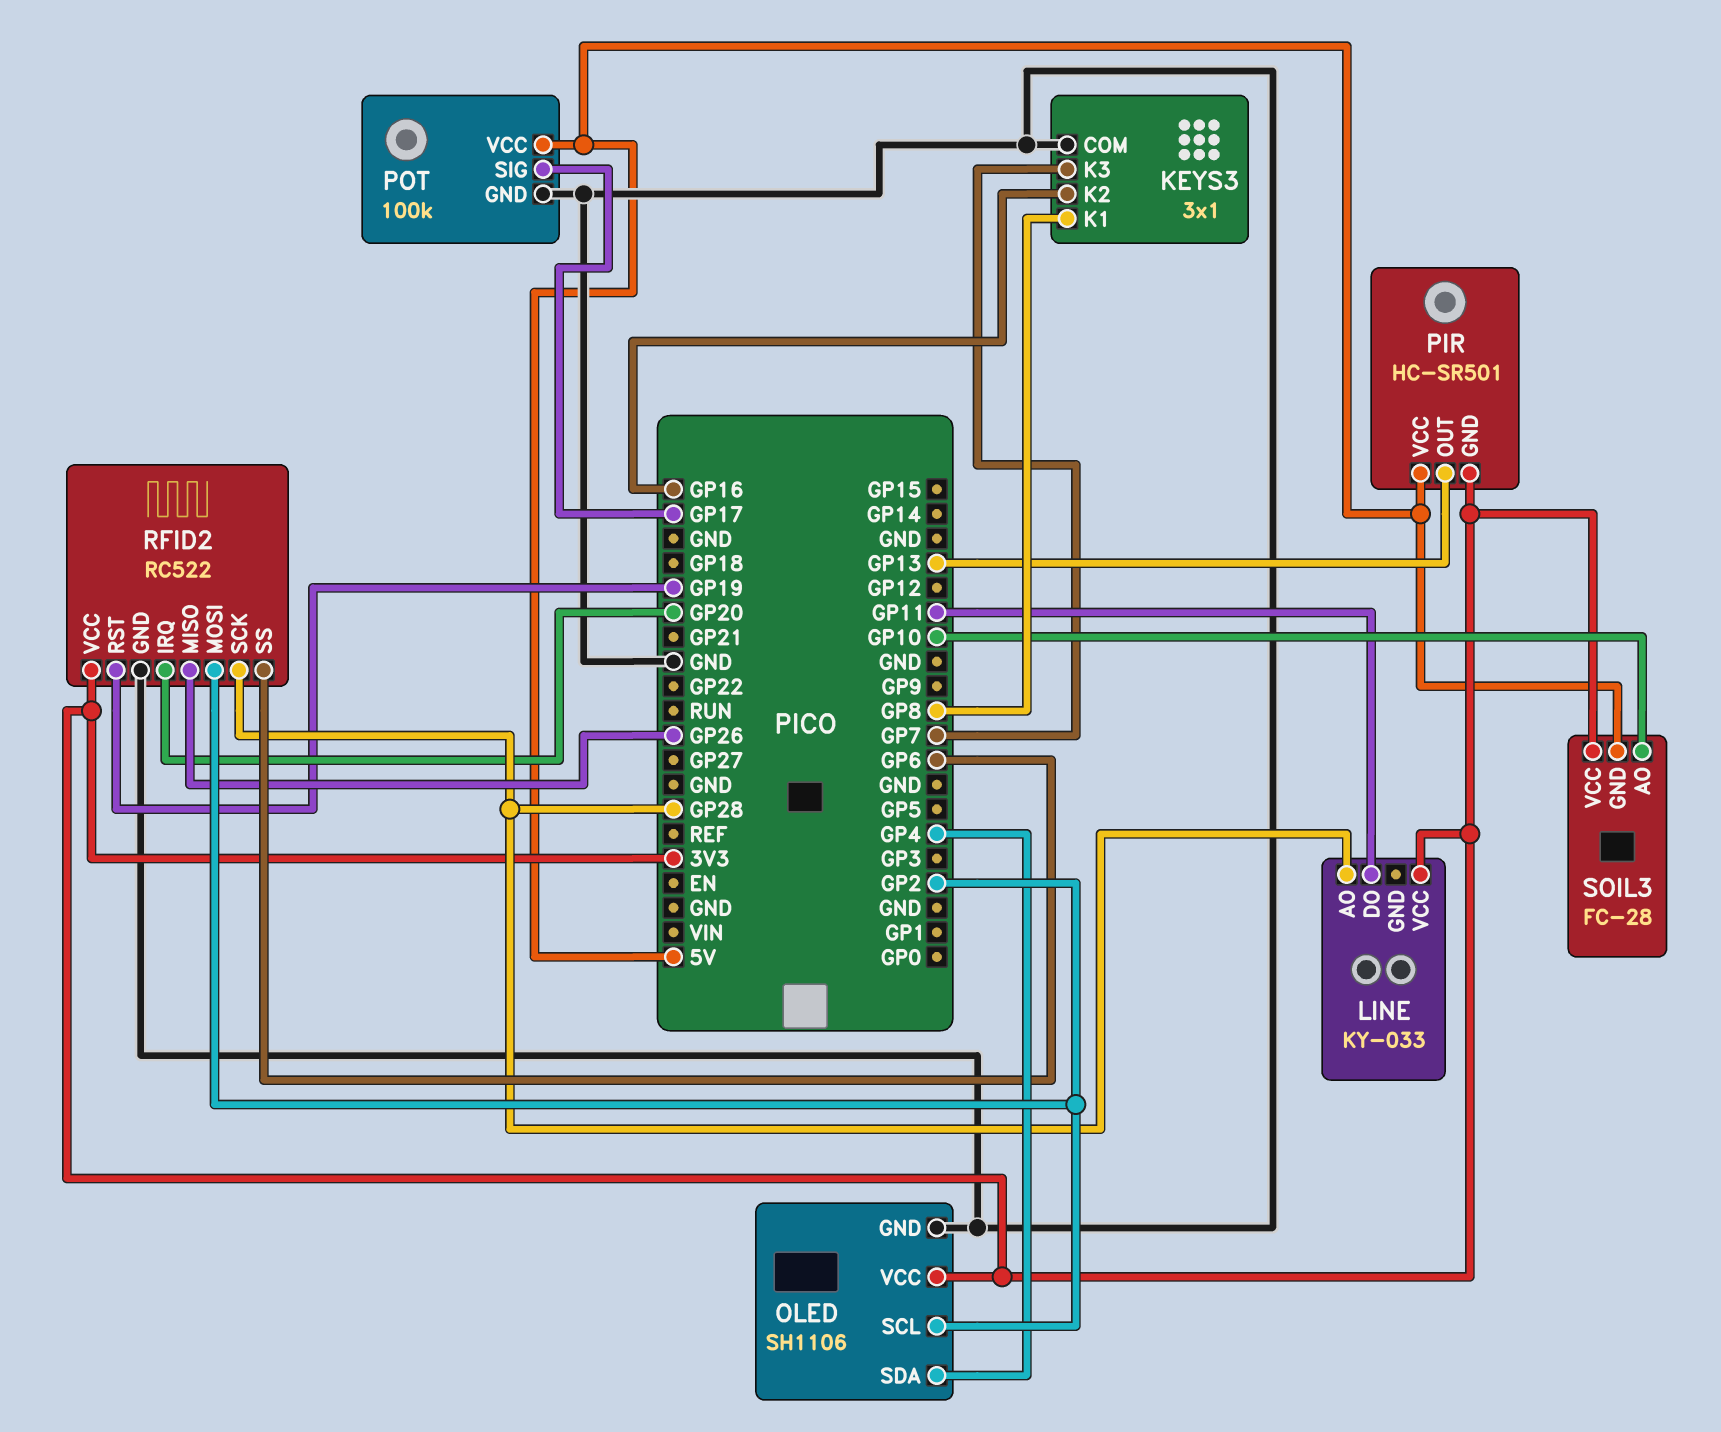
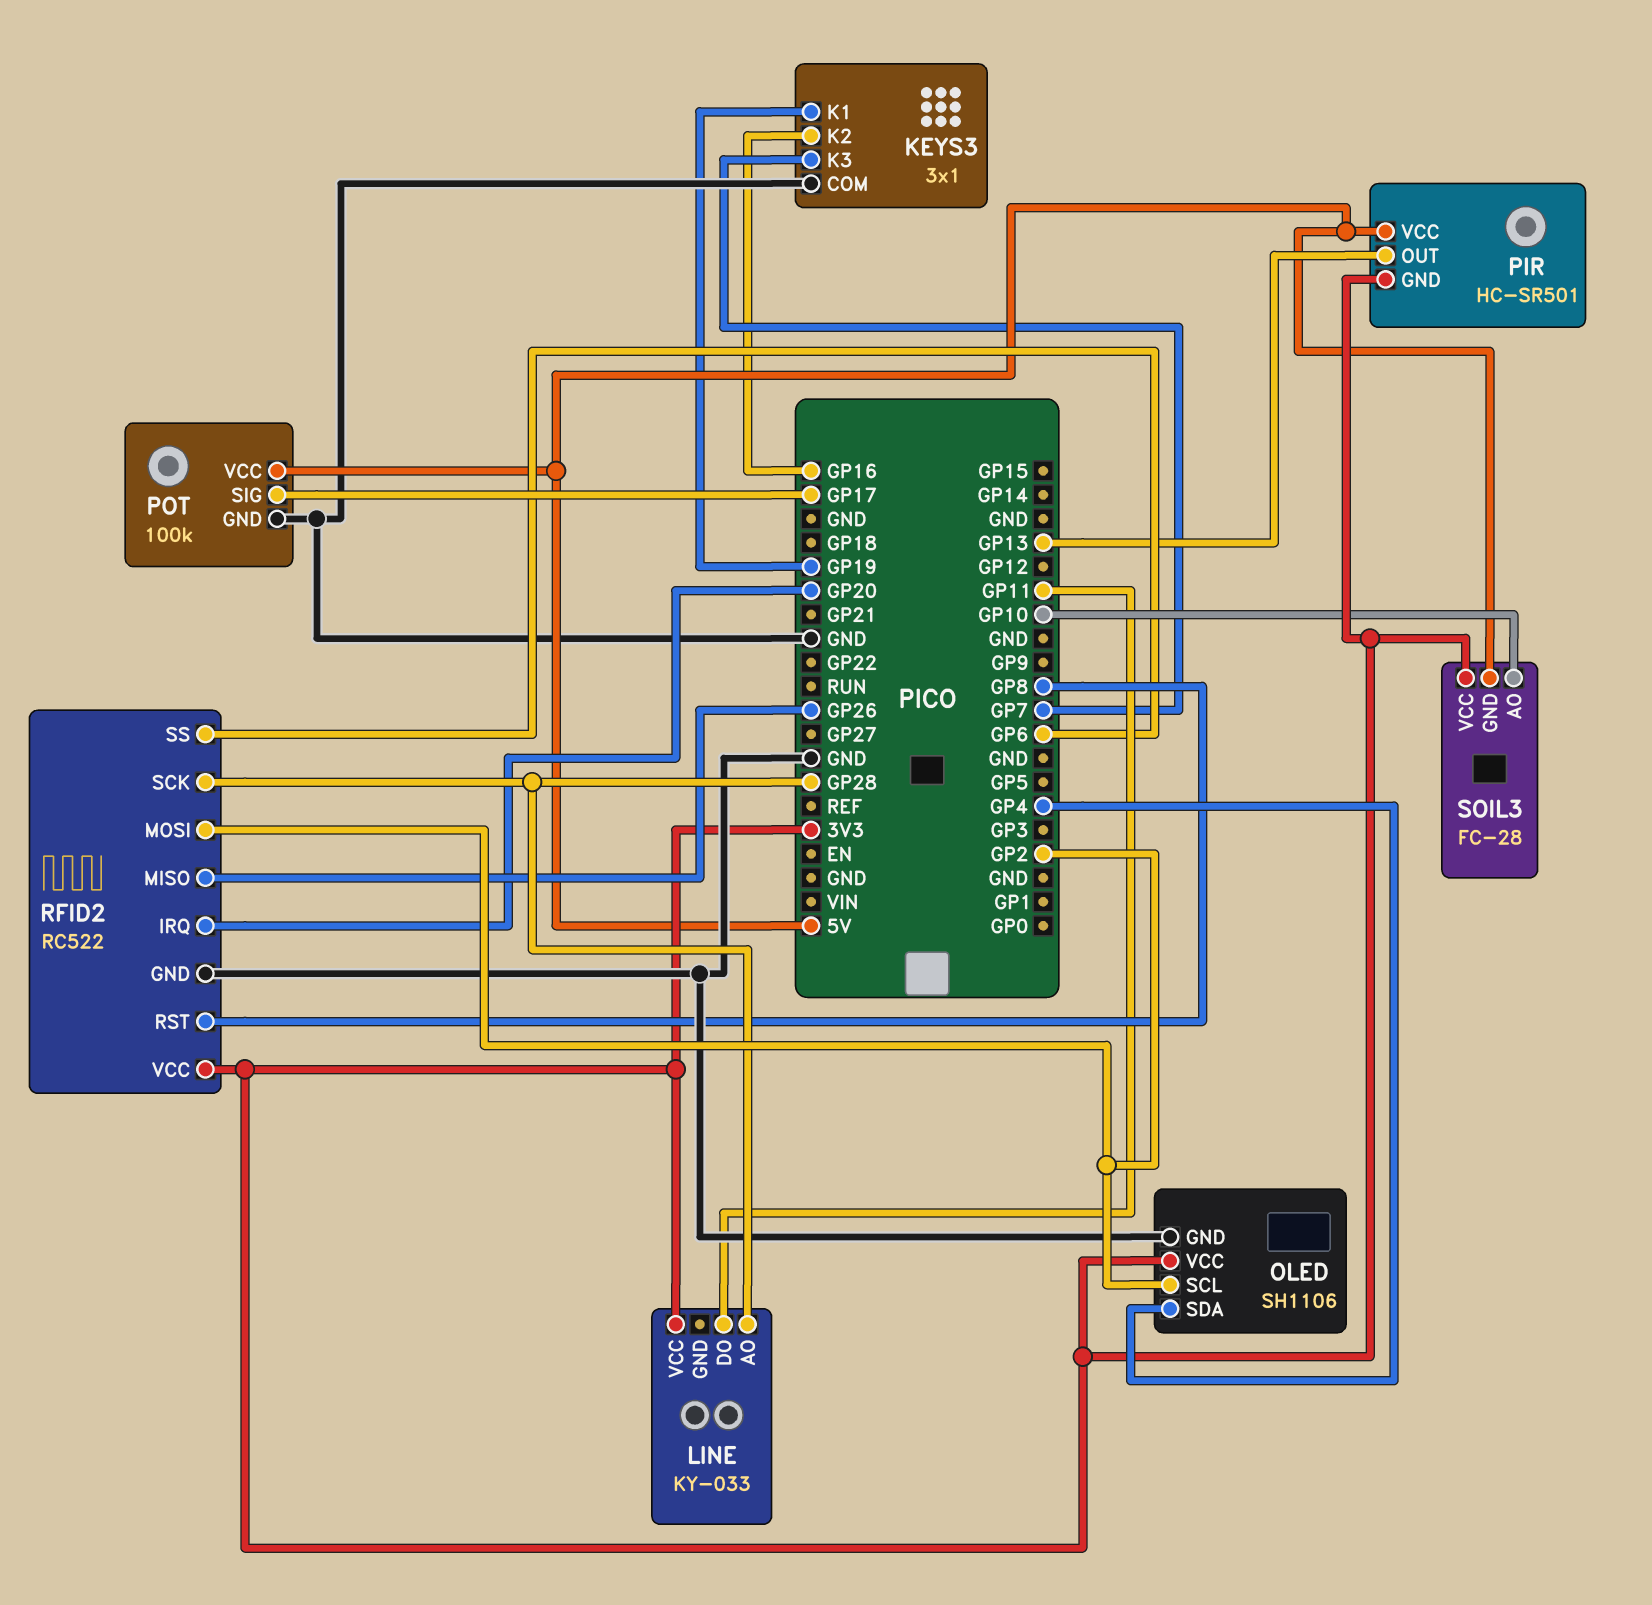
KEYS3 pin K1: GP8 -> GP19
RFID2 pin RST: GP19 -> GP8

